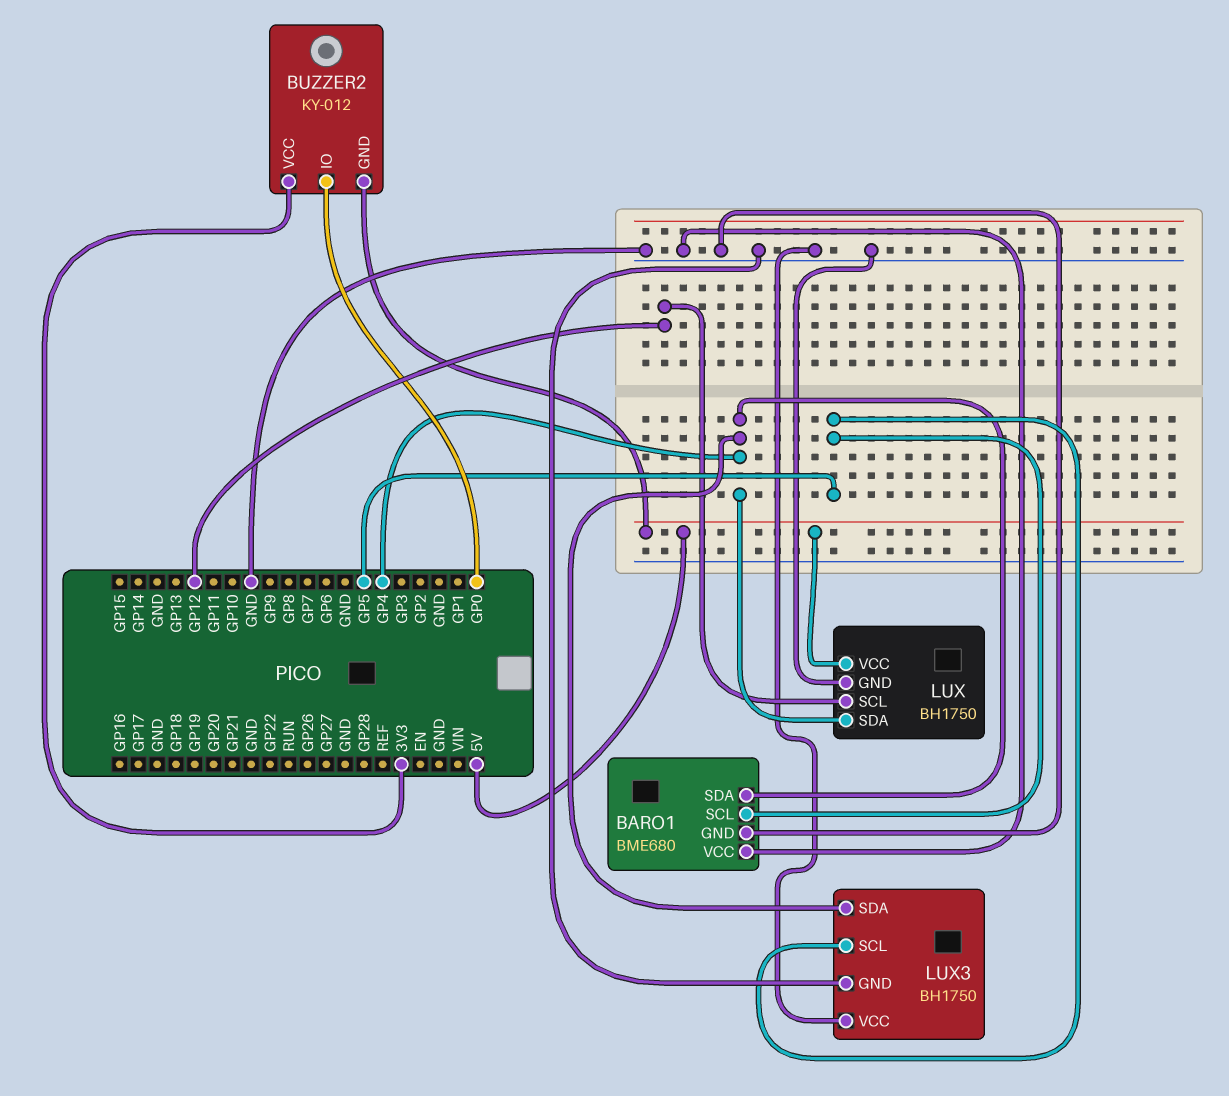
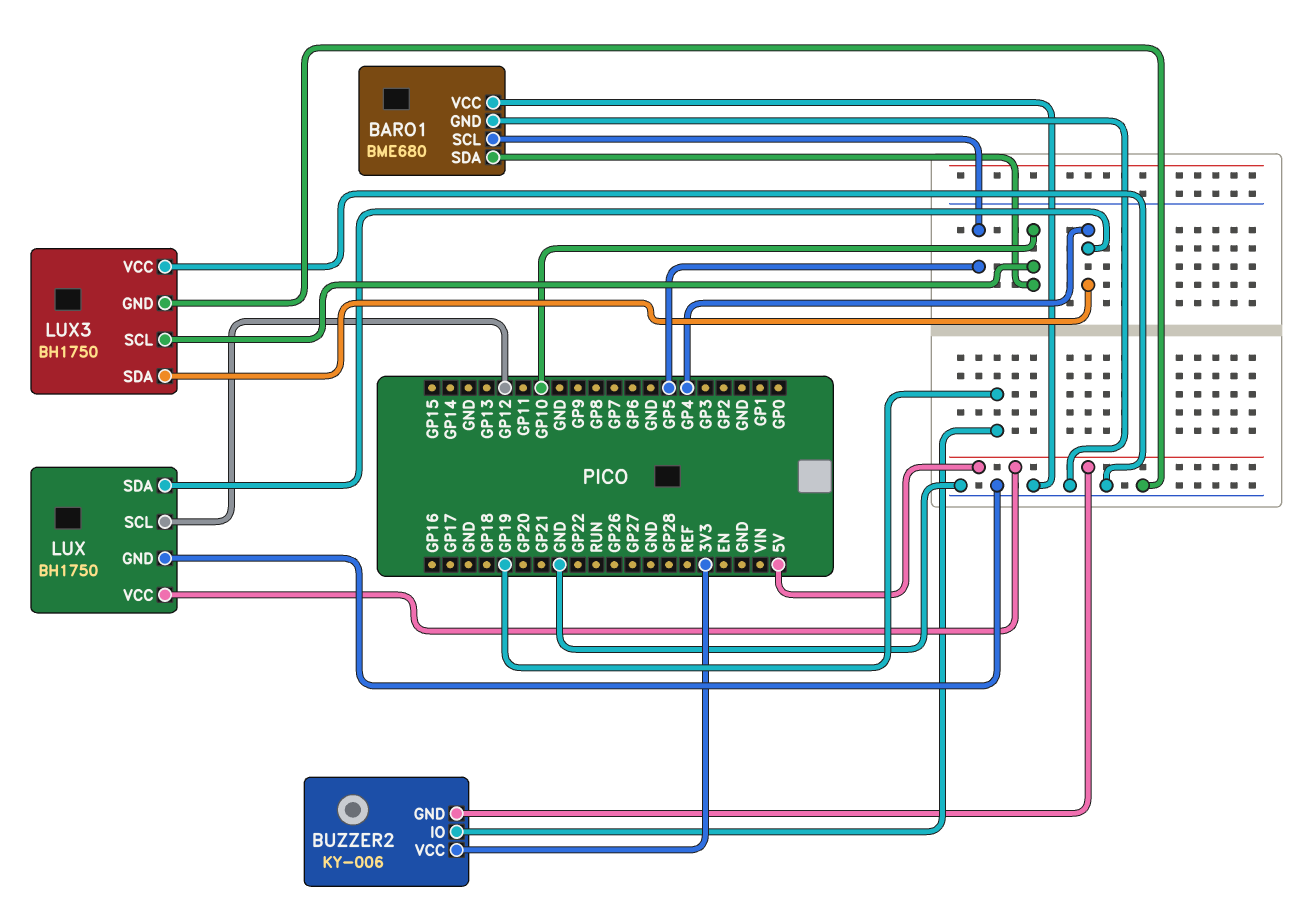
BARO1 pin SDA: GP4 -> GP10
BUZZER2: KY-012 -> KY-006
BUZZER2 pin IO: GP0 -> GP19
LUX3 pin SCL: GP5 -> GP10

